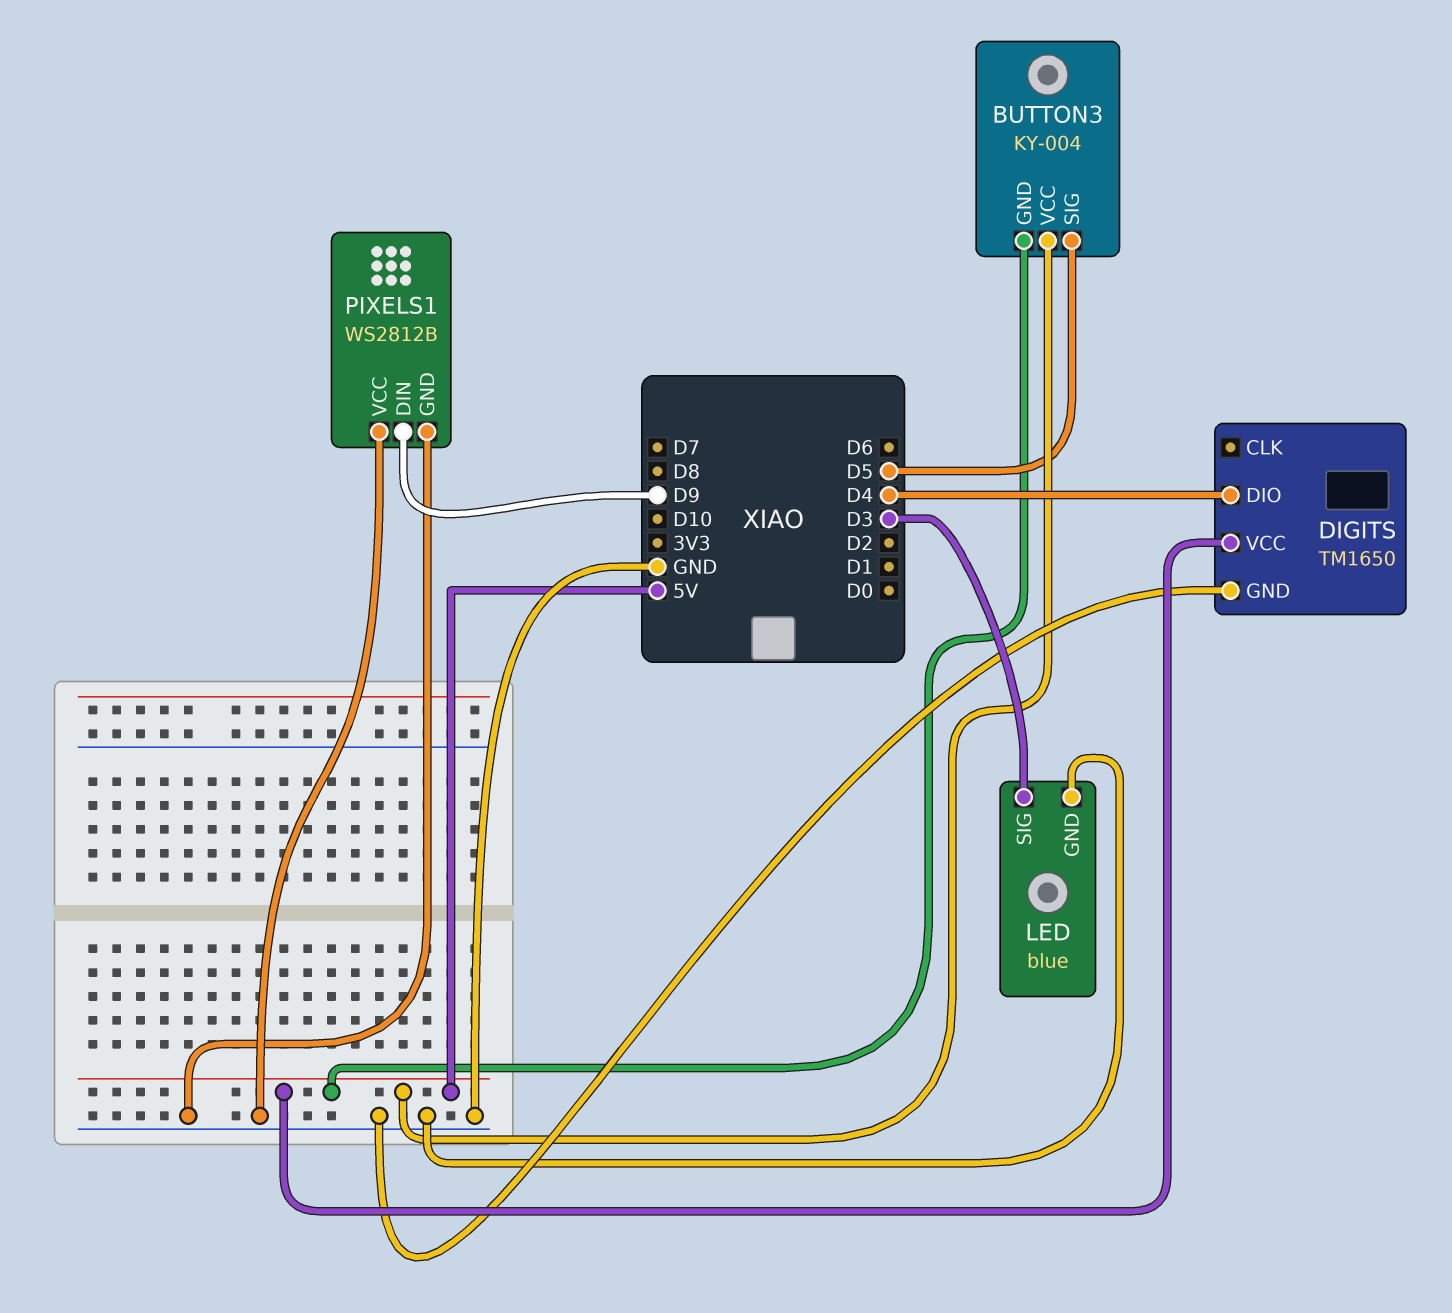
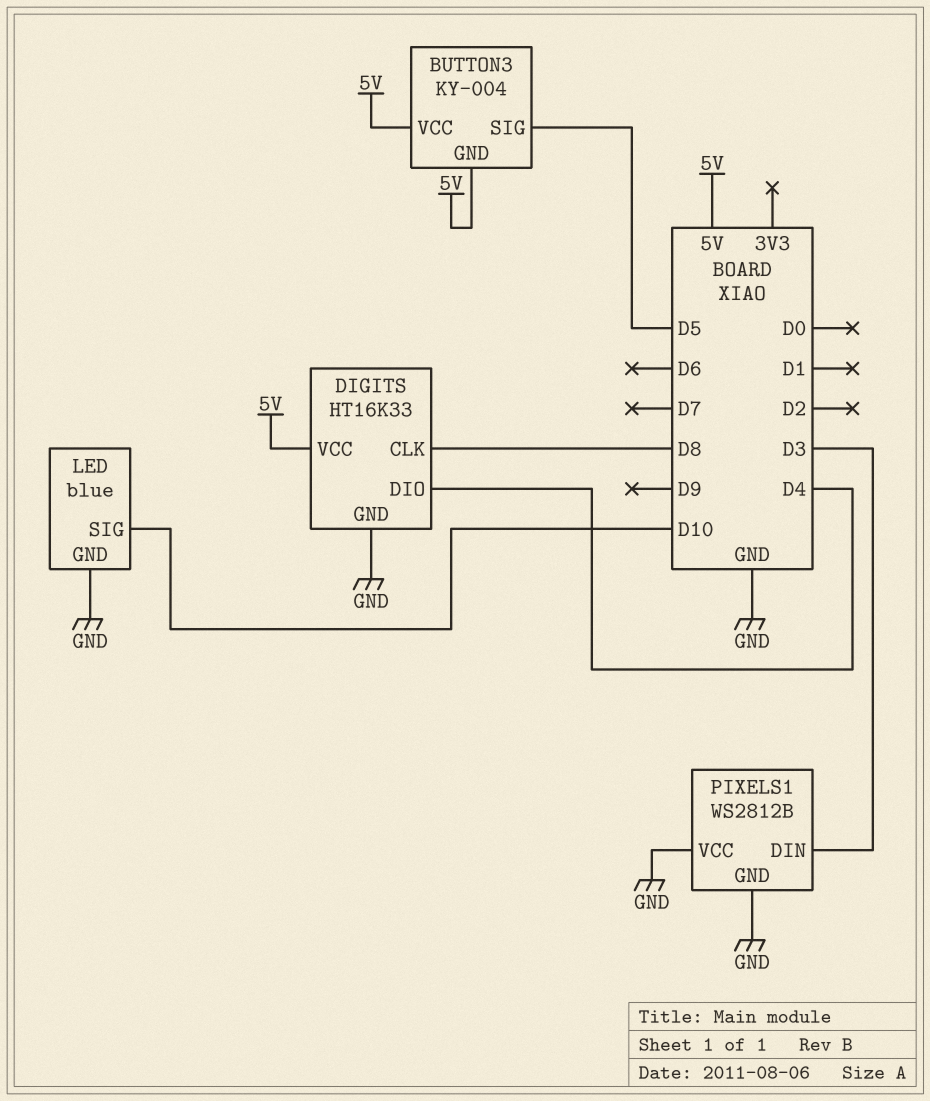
DIGITS: TM1650 -> HT16K33
DIGITS pin CLK: none -> D8
LED pin SIG: D3 -> D10
PIXELS1 pin DIN: D9 -> D3

